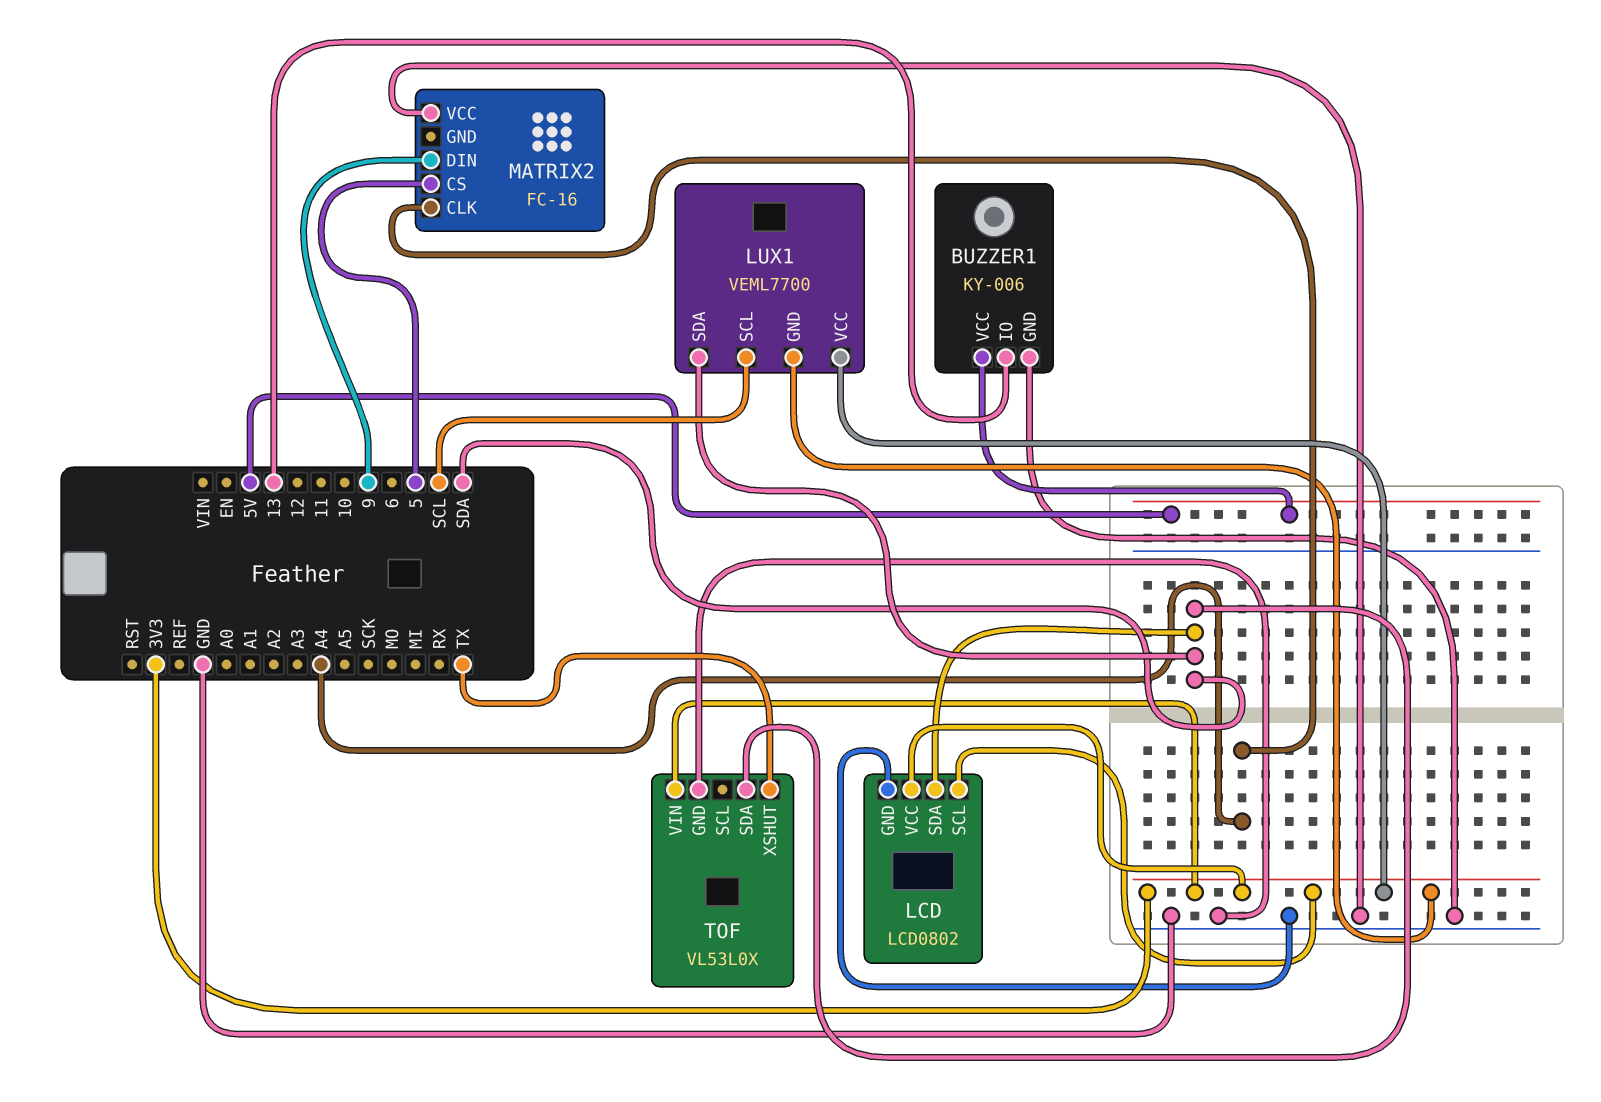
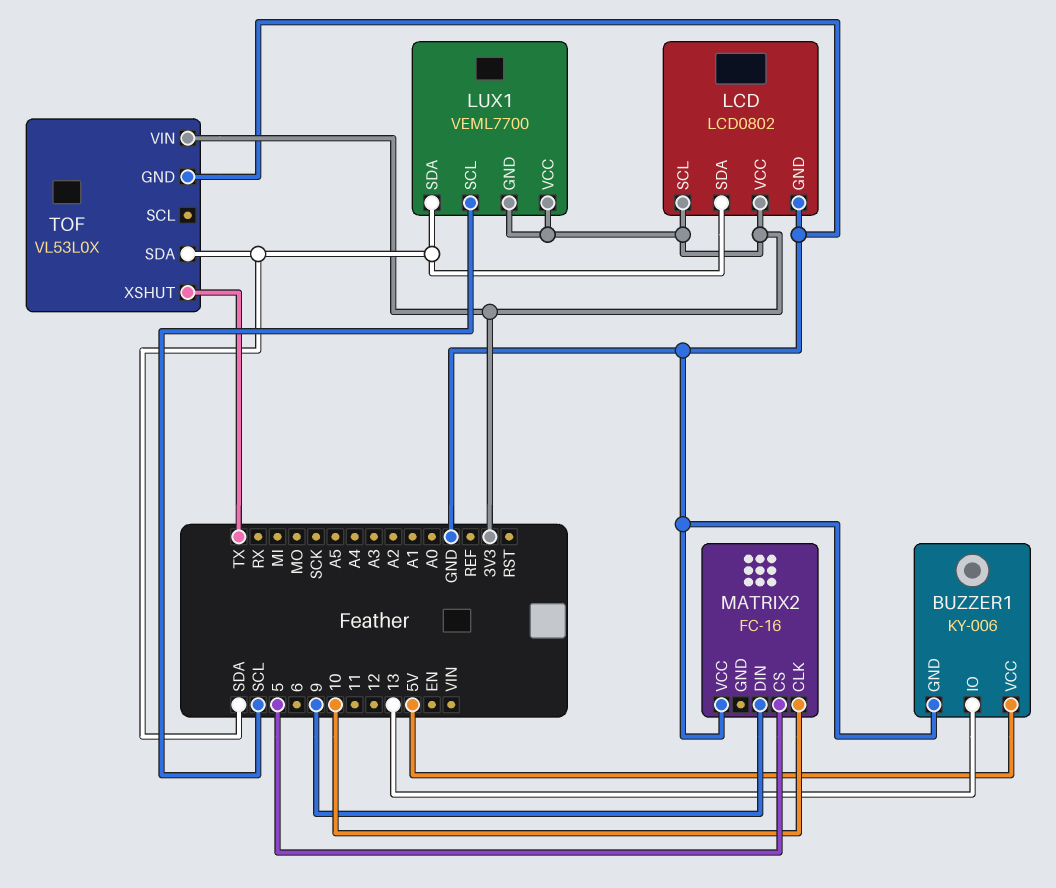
MATRIX2 pin CLK: A4 -> 10

